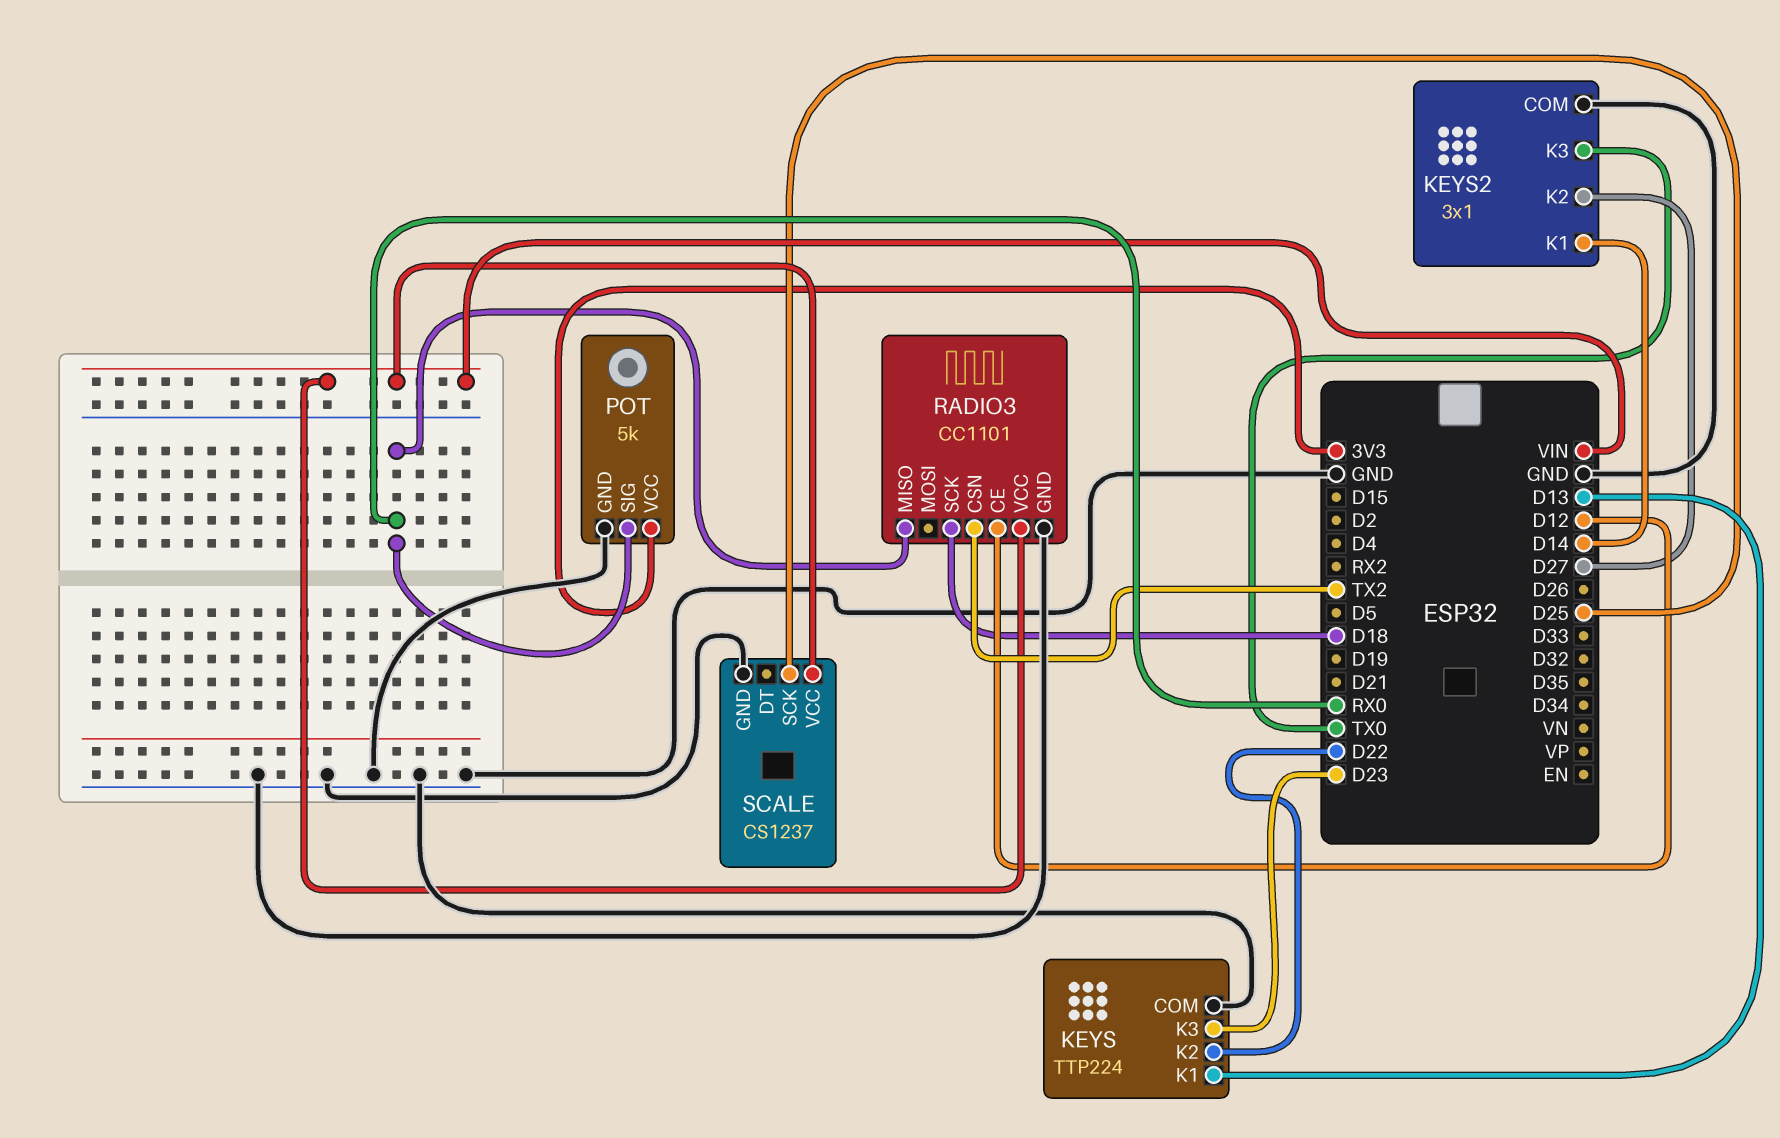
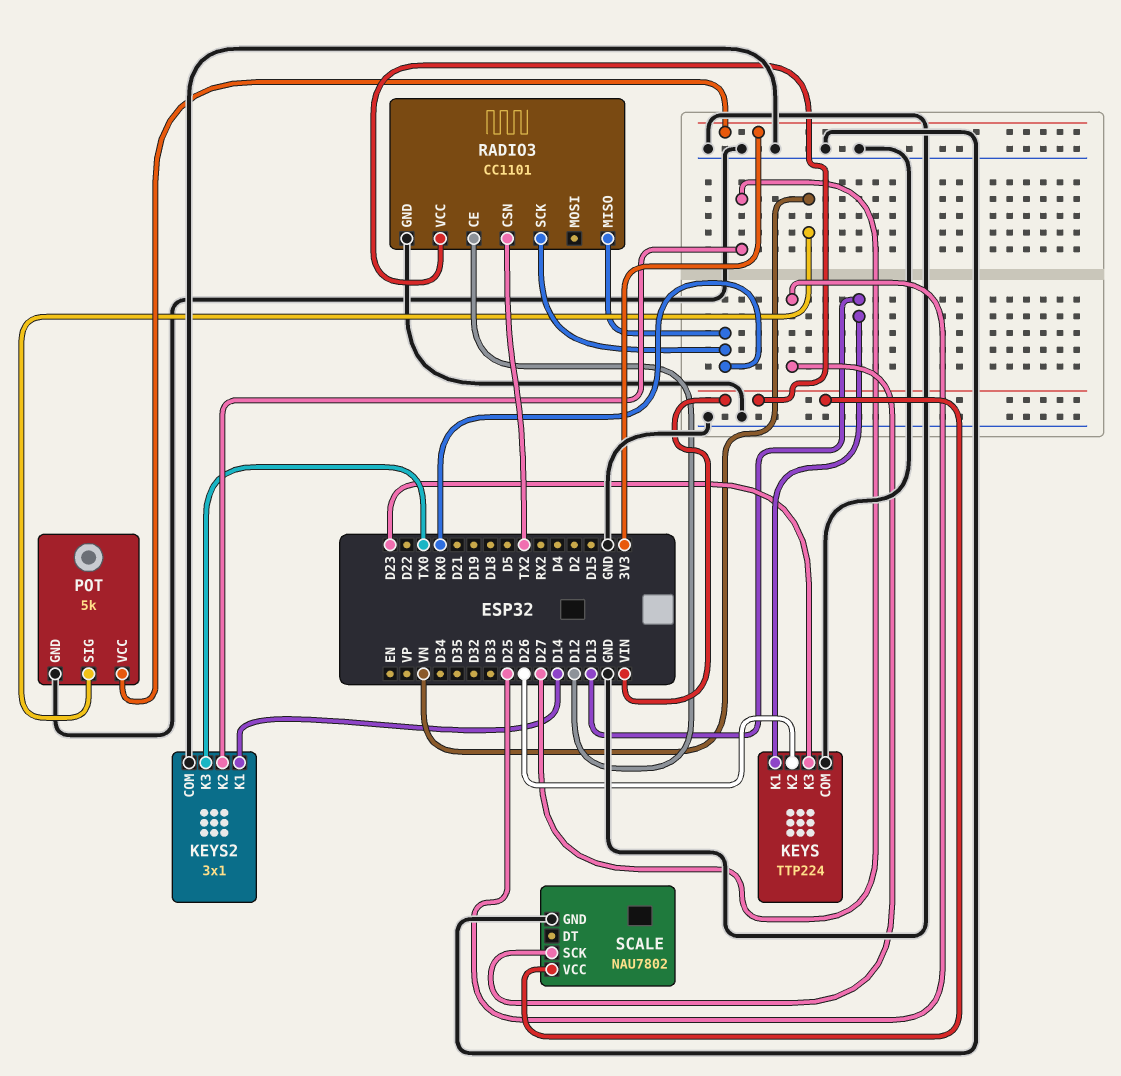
KEYS pin K2: D22 -> D26
POT pin SIG: RX0 -> VN
RADIO3 pin SCK: D18 -> RX0
SCALE: CS1237 -> NAU7802

